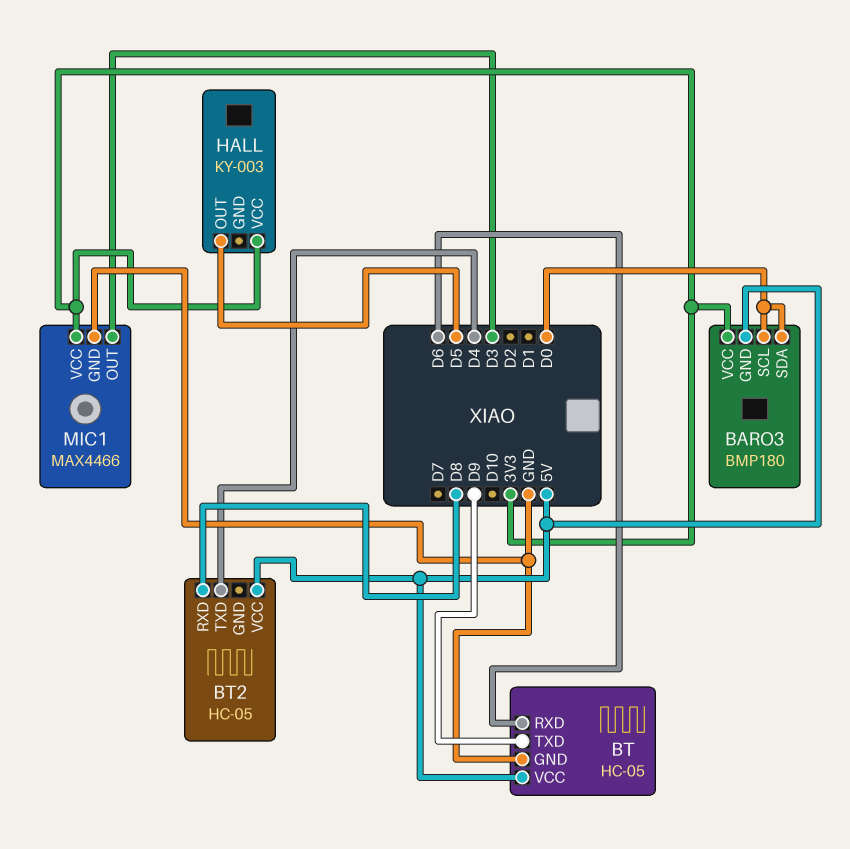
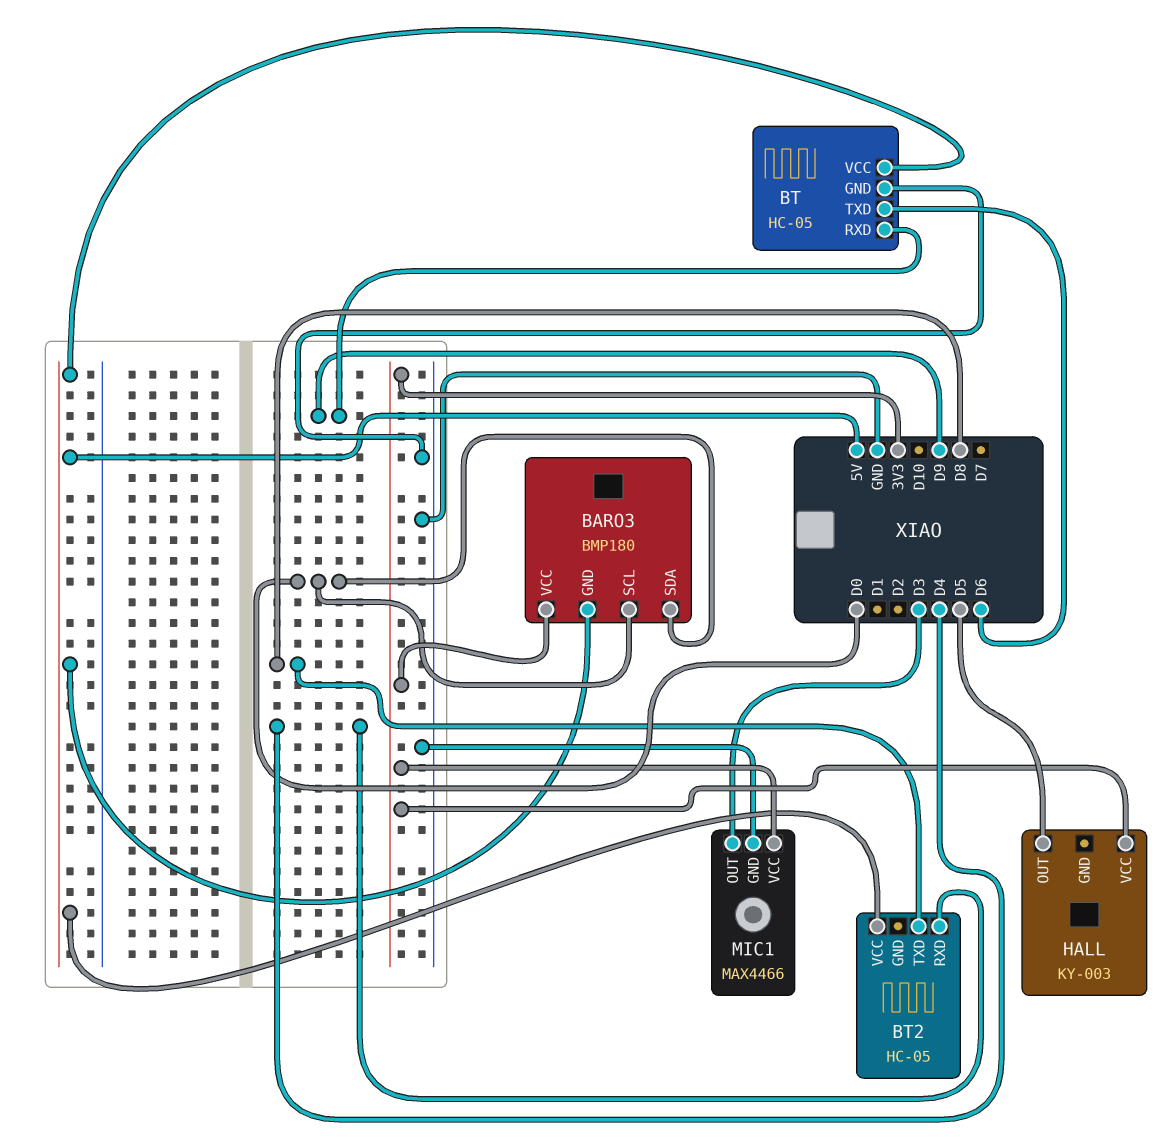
BT pin RXD: D6 -> D9
BT pin TXD: D9 -> D6
BT2 pin RXD: D8 -> D4
BT2 pin TXD: D4 -> D8

